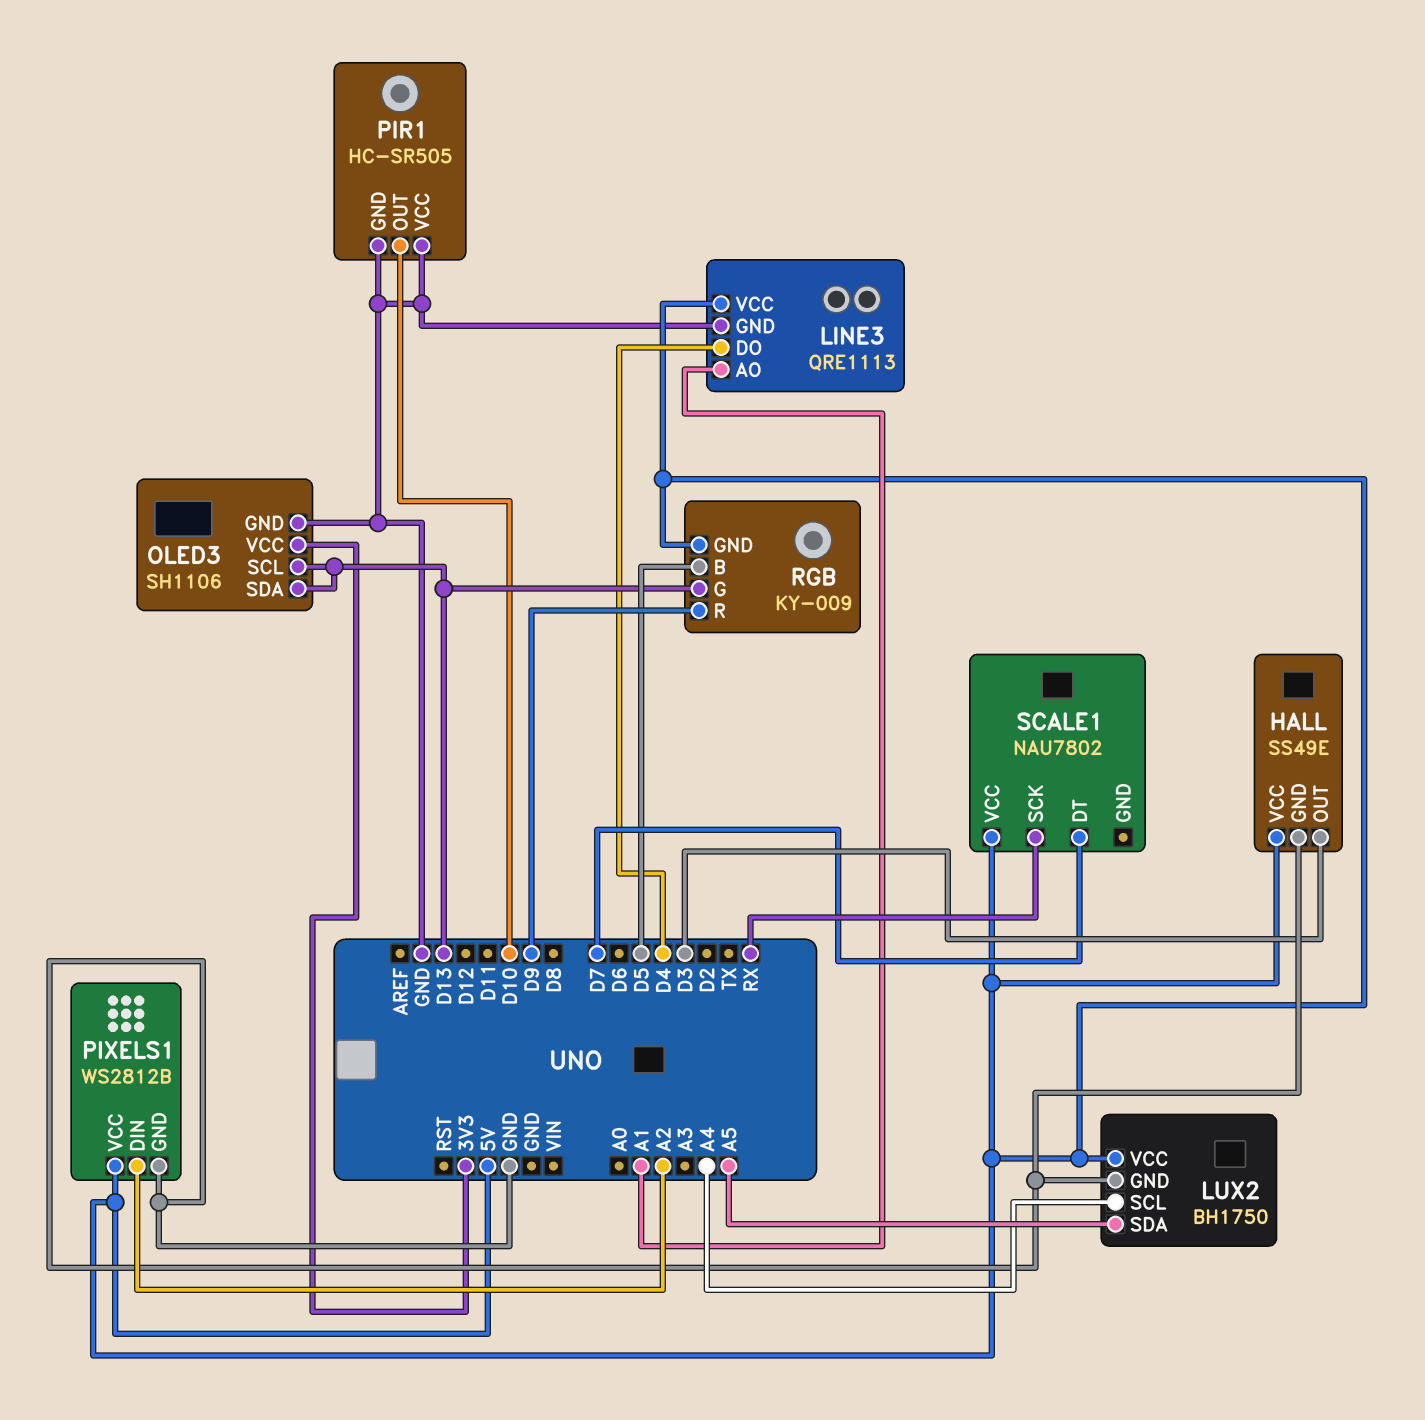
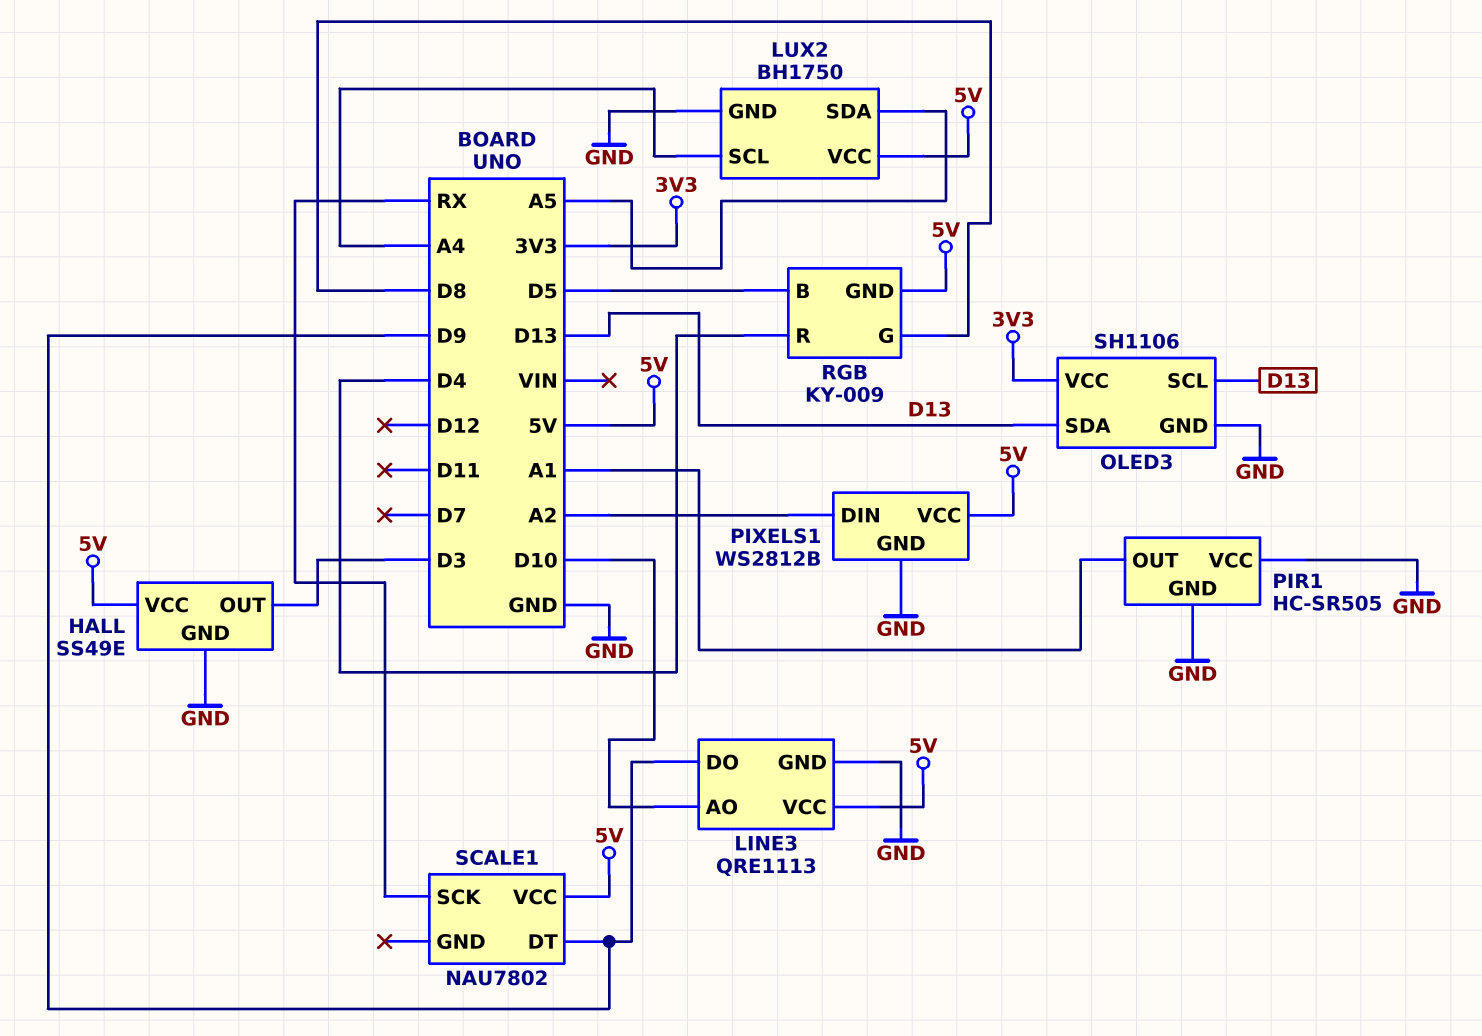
LINE3 pin AO: A1 -> D10
LINE3 pin DO: D4 -> D9
PIR1 pin OUT: D10 -> A1
RGB pin G: D13 -> D8
RGB pin R: D9 -> D4
SCALE1 pin DT: D7 -> D9

